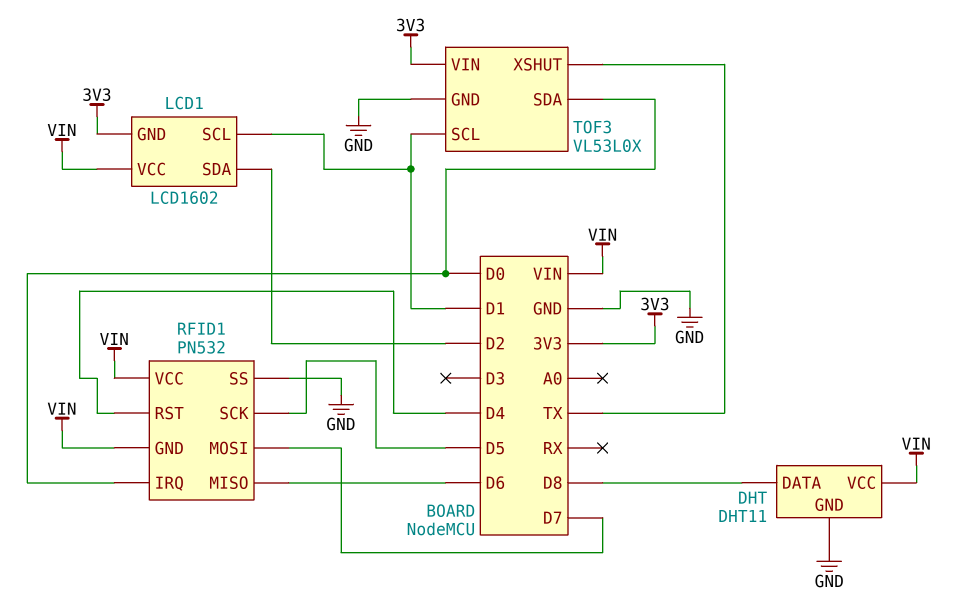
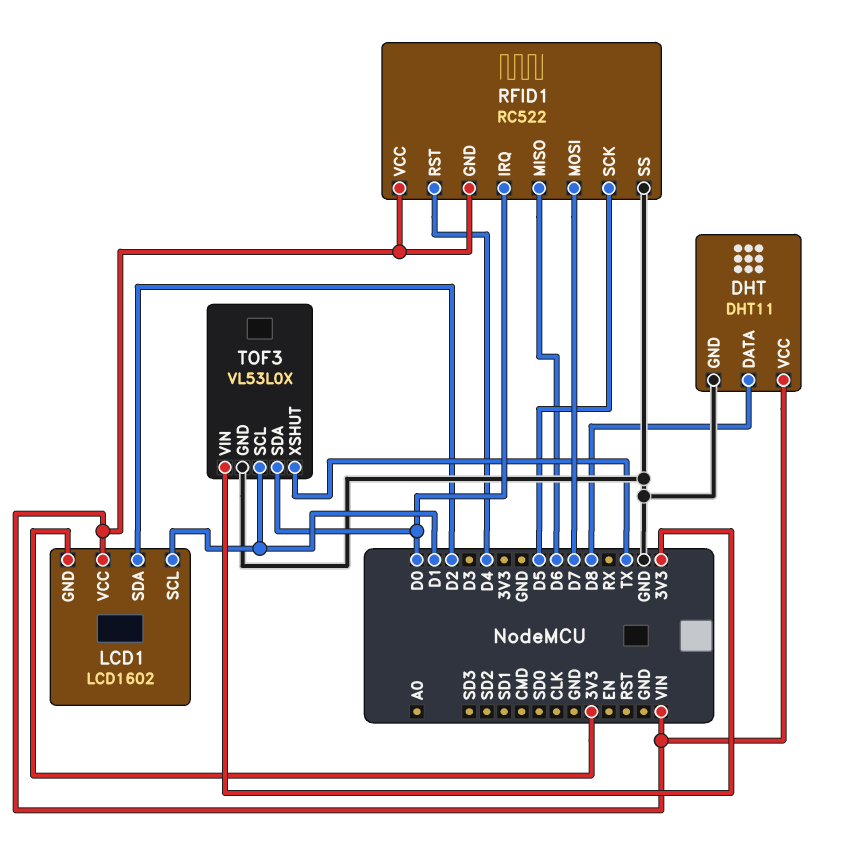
RFID1: PN532 -> RC522

